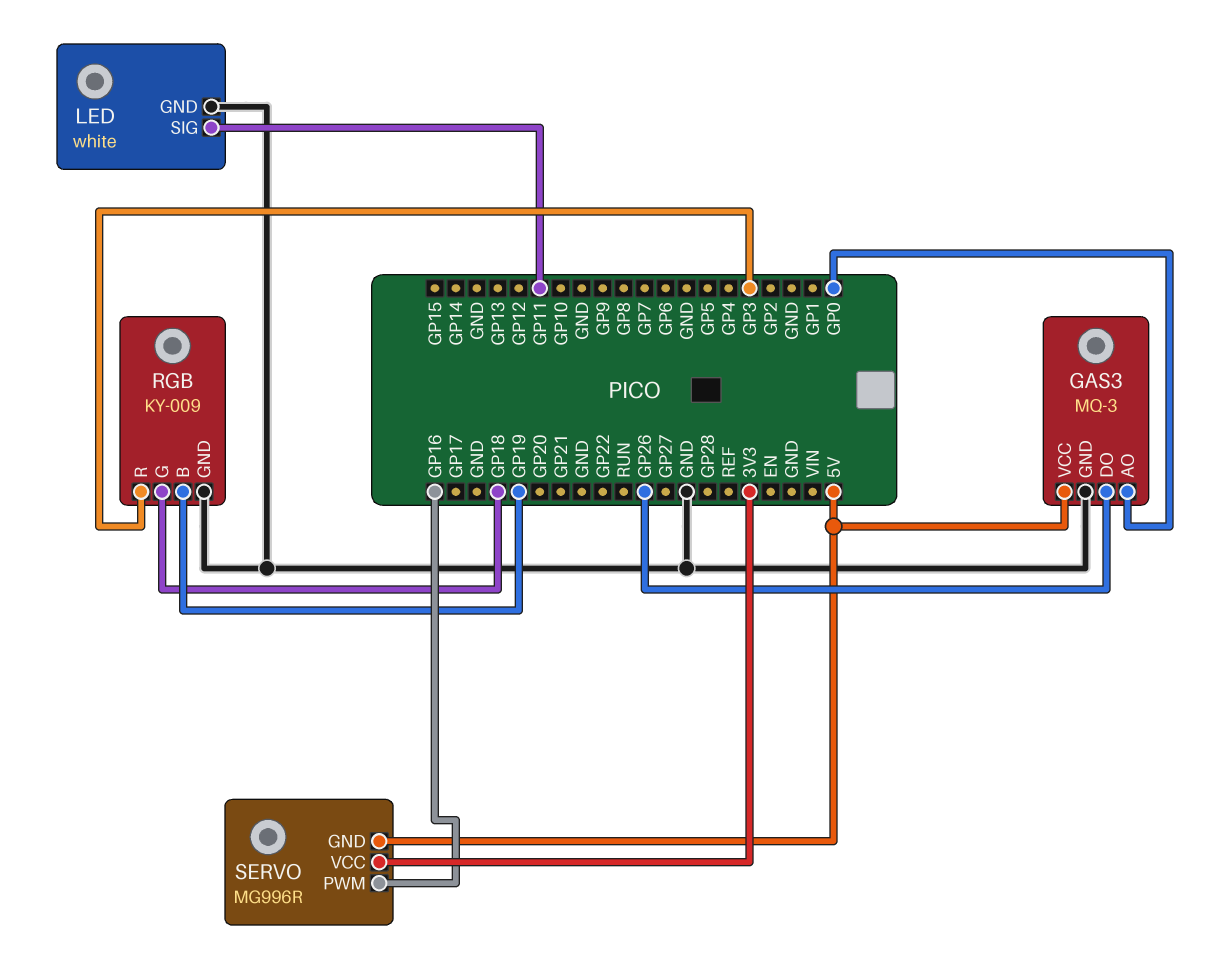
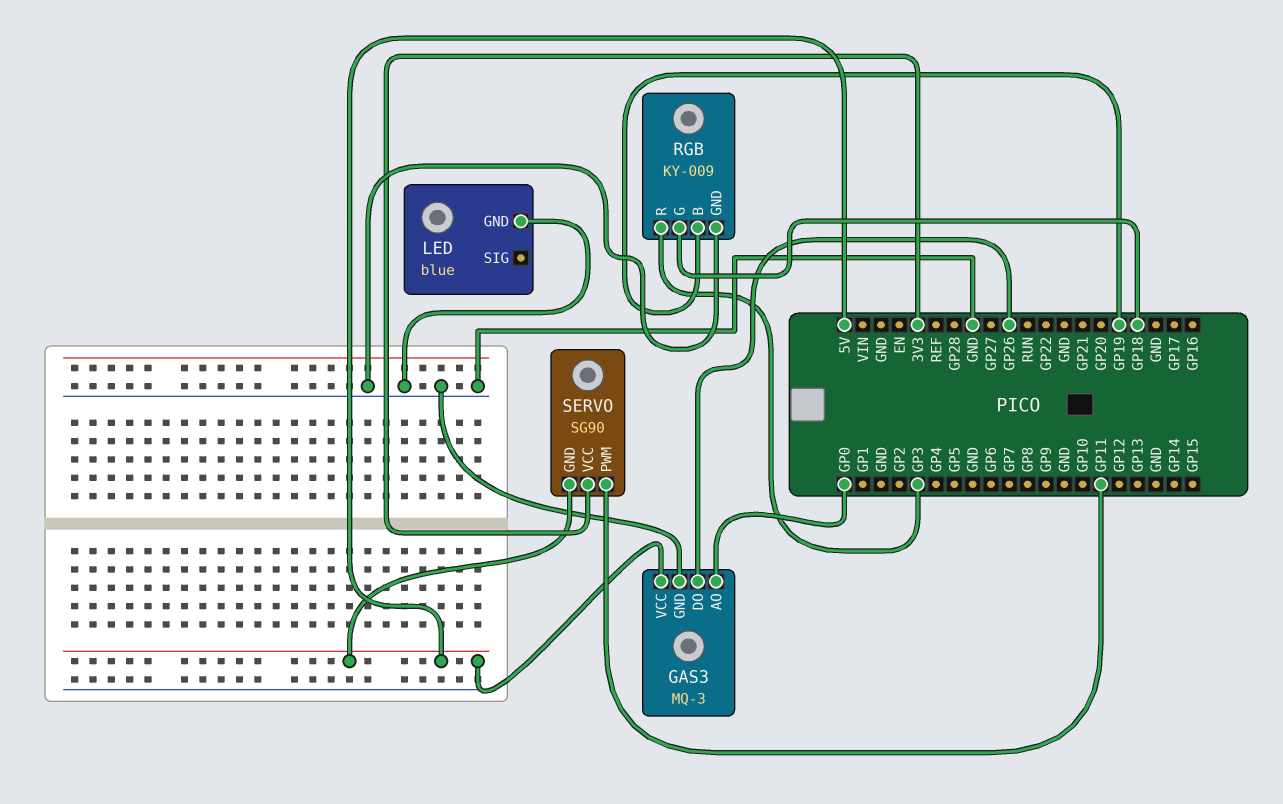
LED: white -> blue
LED pin SIG: GP11 -> none
SERVO: MG996R -> SG90
SERVO pin PWM: GP16 -> GP11

